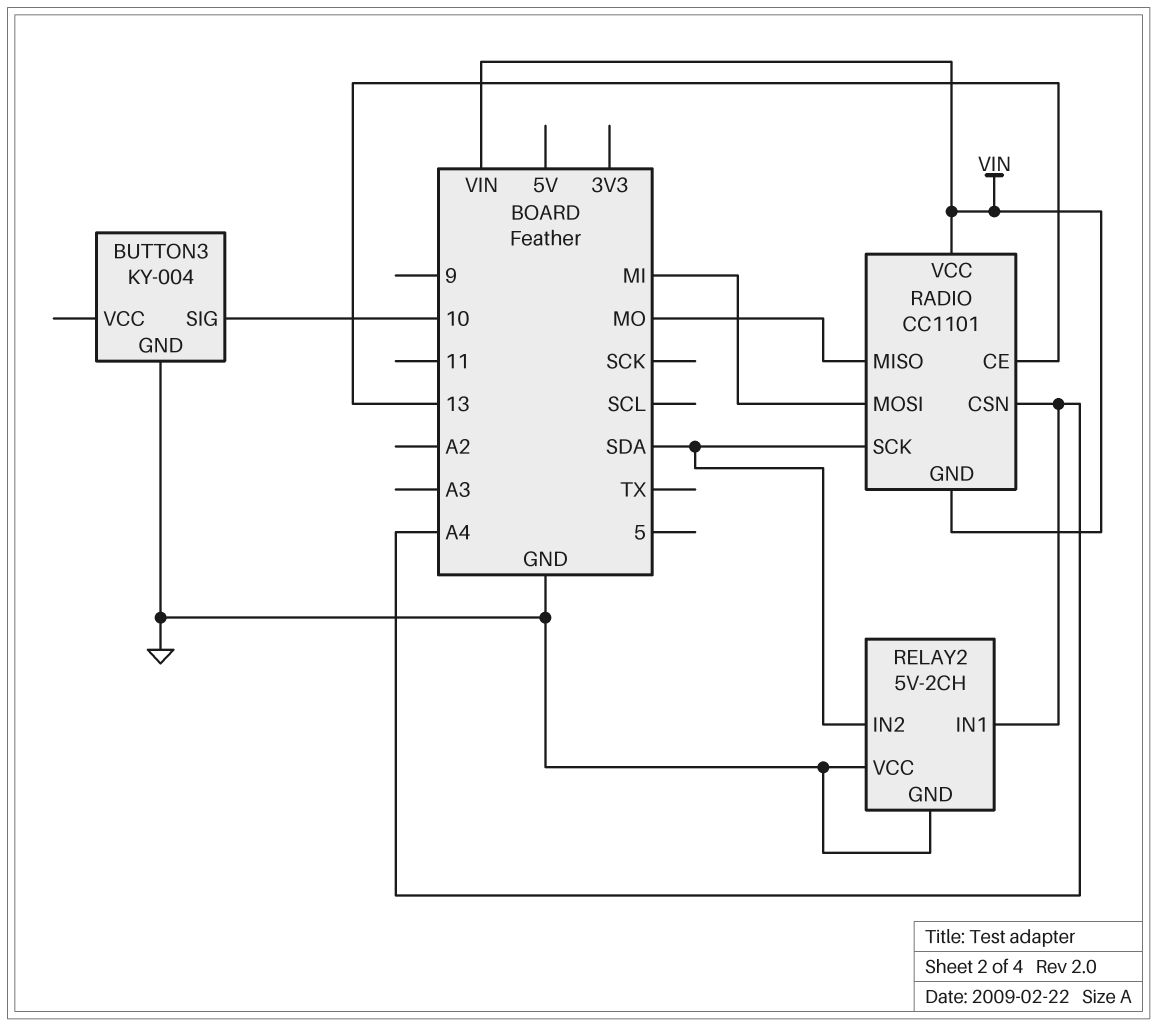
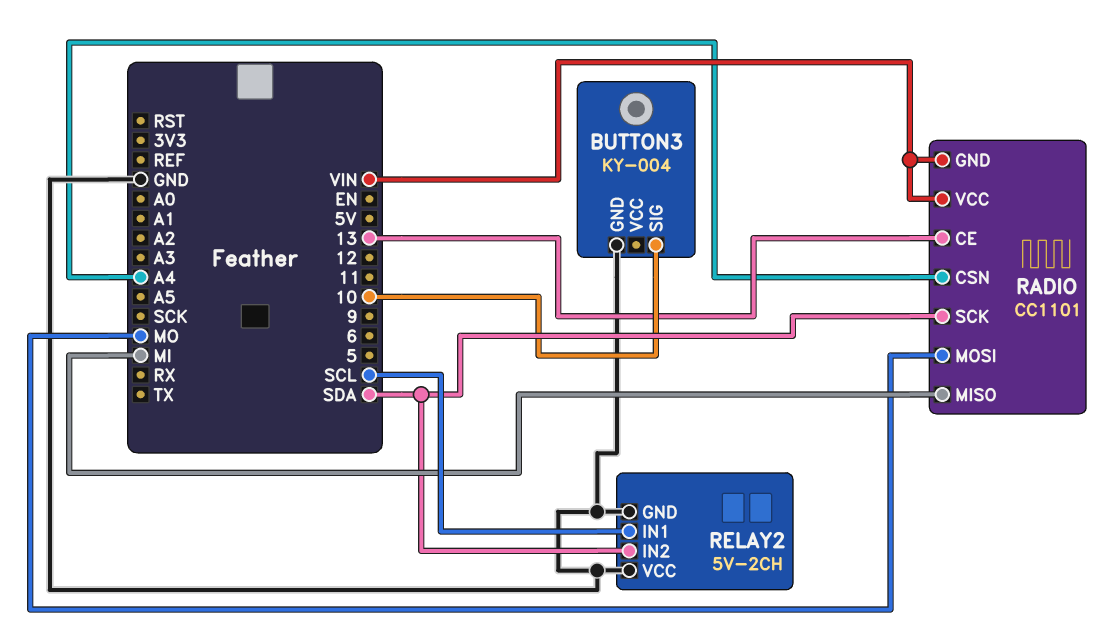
RADIO pin MISO: MO -> MI
RADIO pin MOSI: MI -> MO
RELAY2 pin IN1: A4 -> SCL

